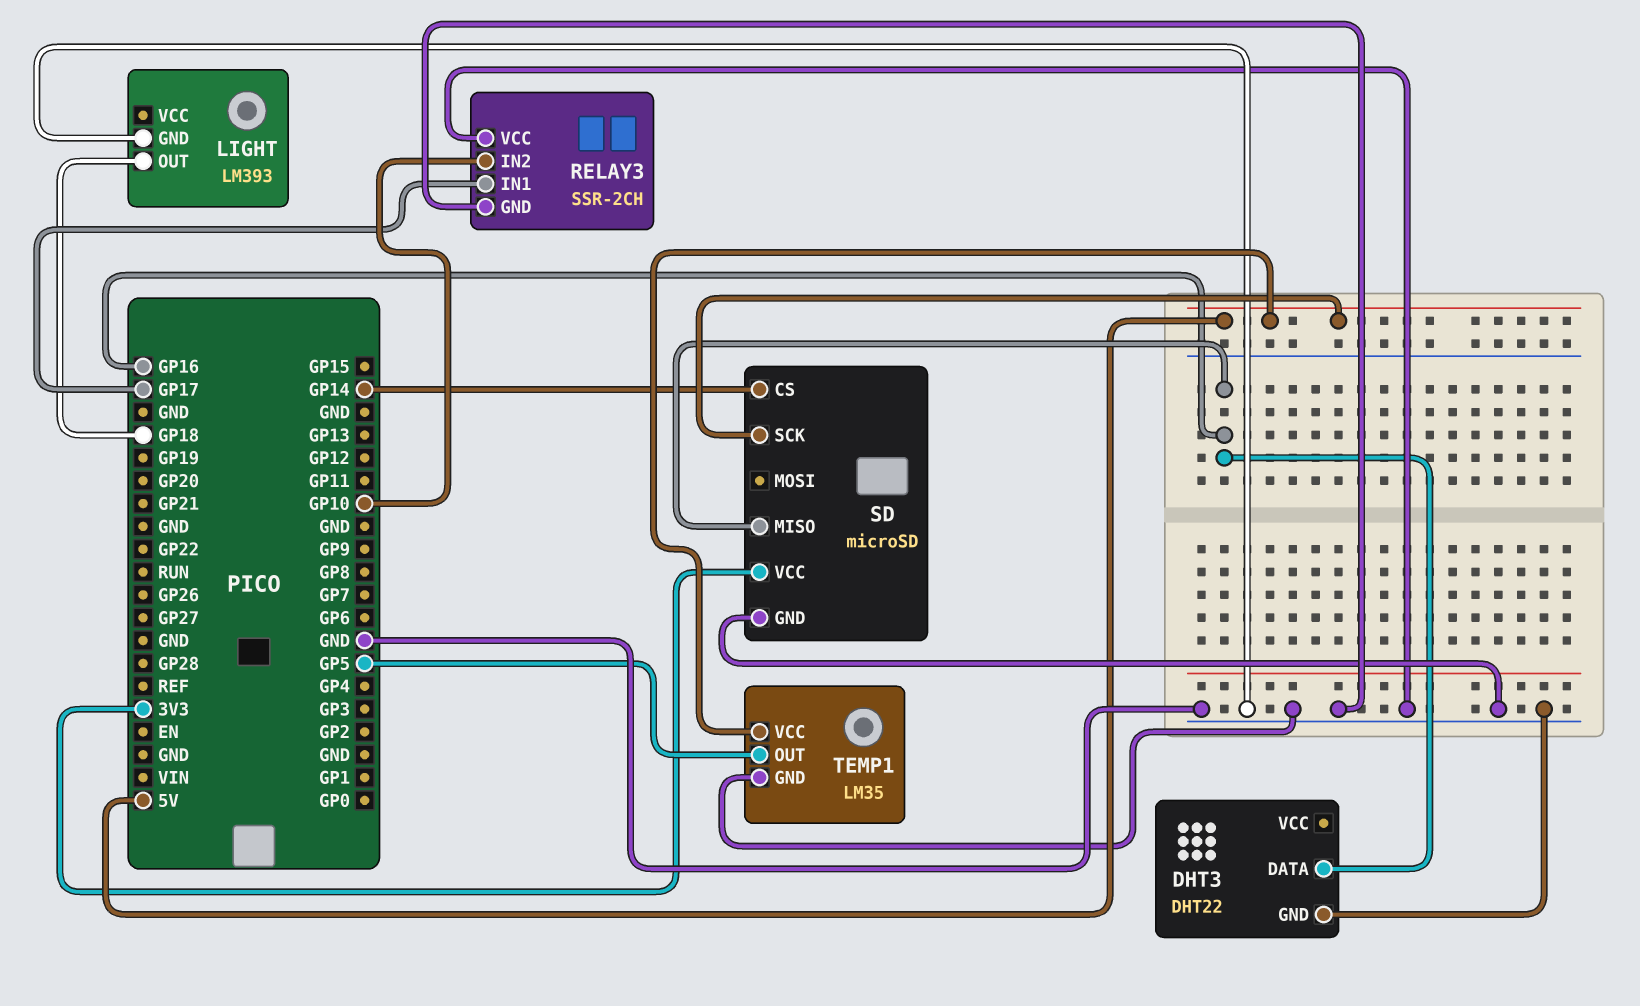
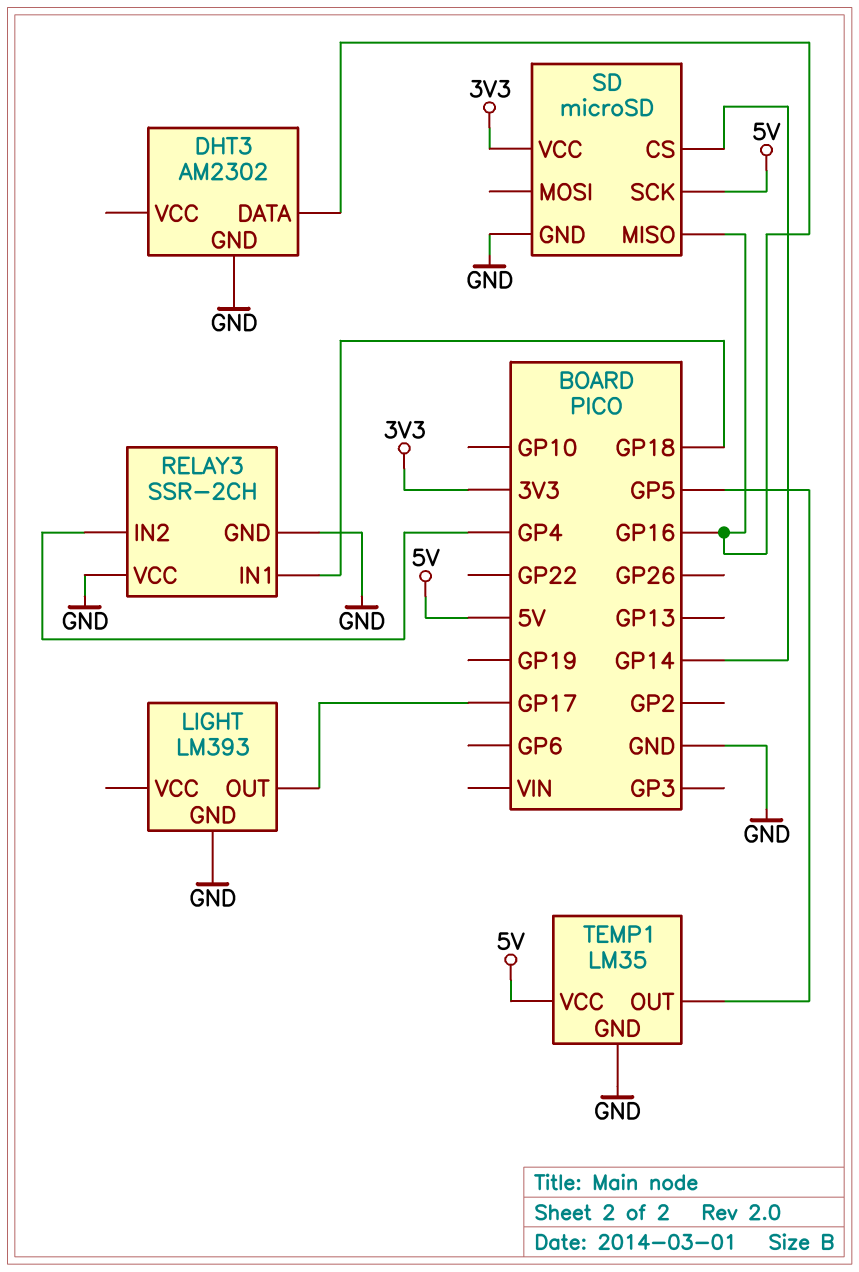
DHT3: DHT22 -> AM2302
LIGHT pin OUT: GP18 -> GP17
RELAY3 pin IN1: GP17 -> GP18
RELAY3 pin IN2: GP10 -> GP4

